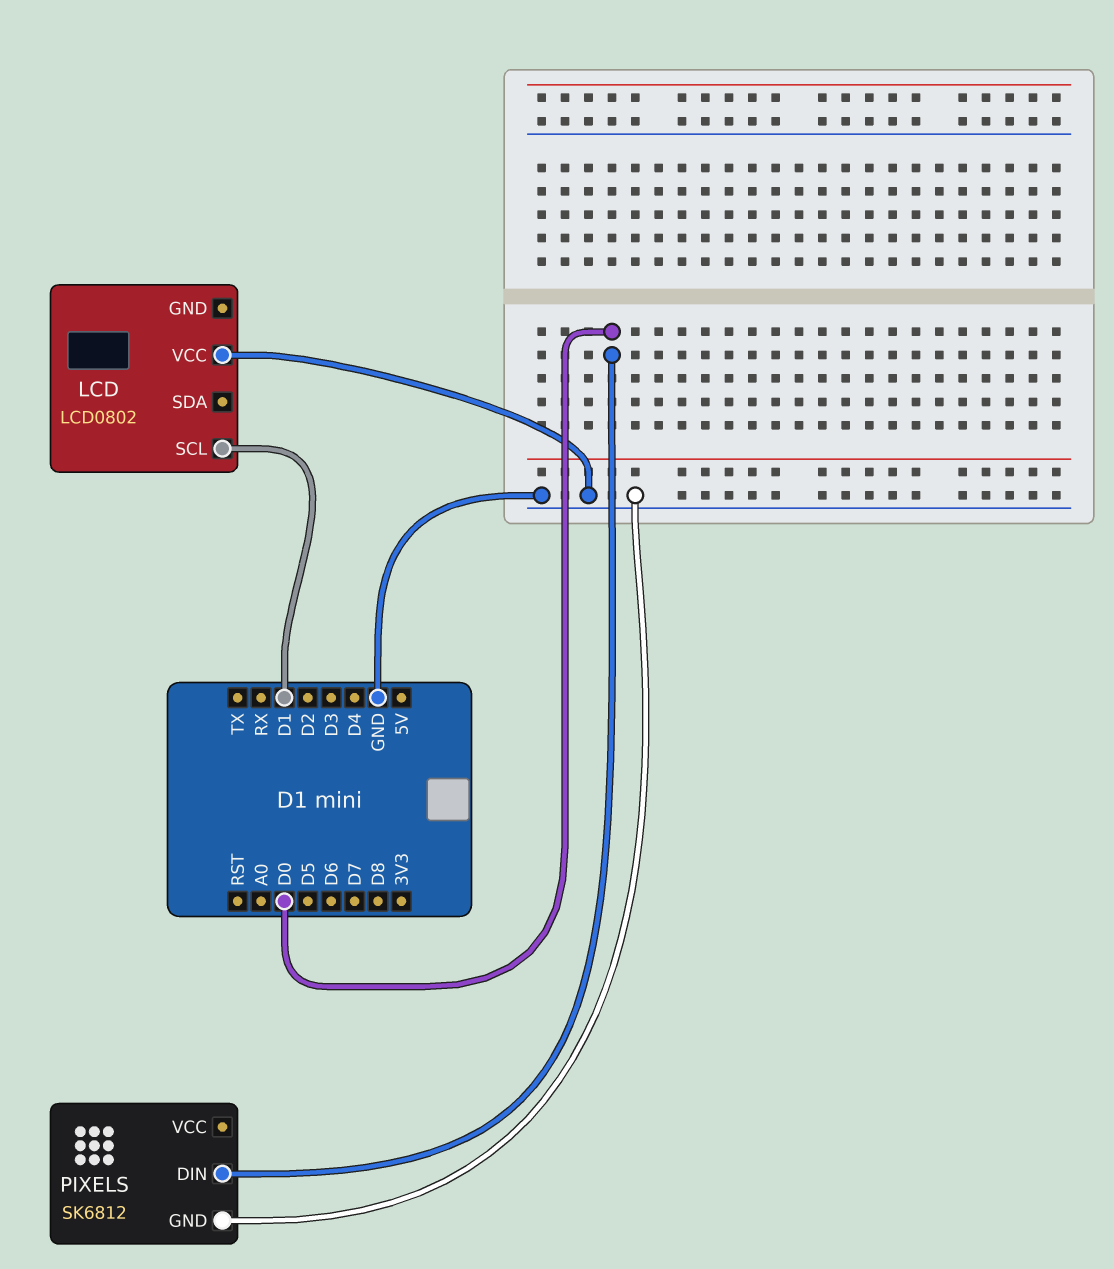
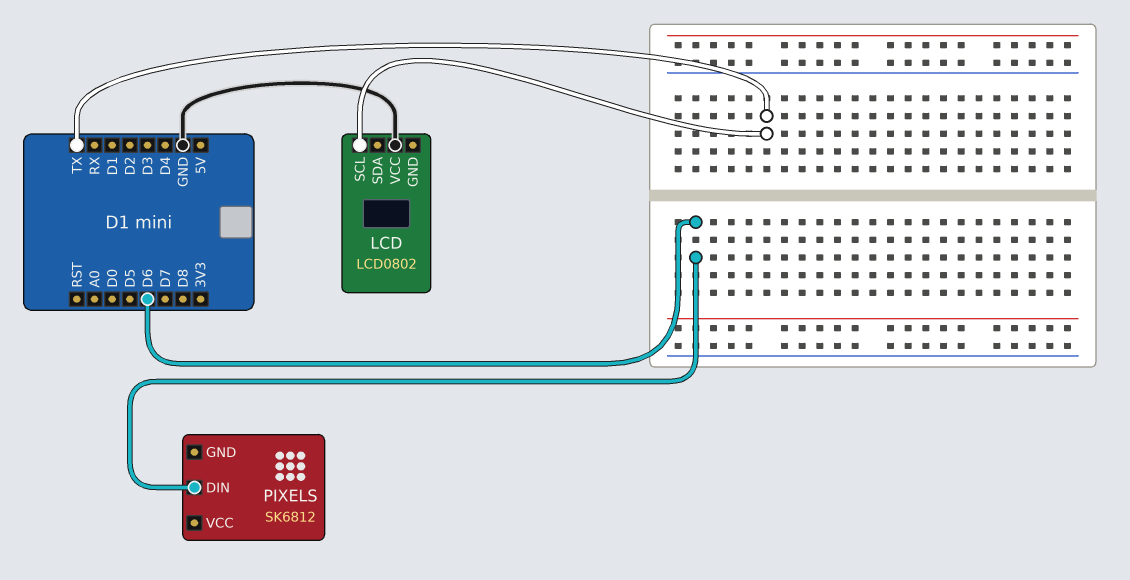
LCD pin SCL: D1 -> TX
PIXELS pin DIN: D0 -> D6
PIXELS pin GND: GND -> none

